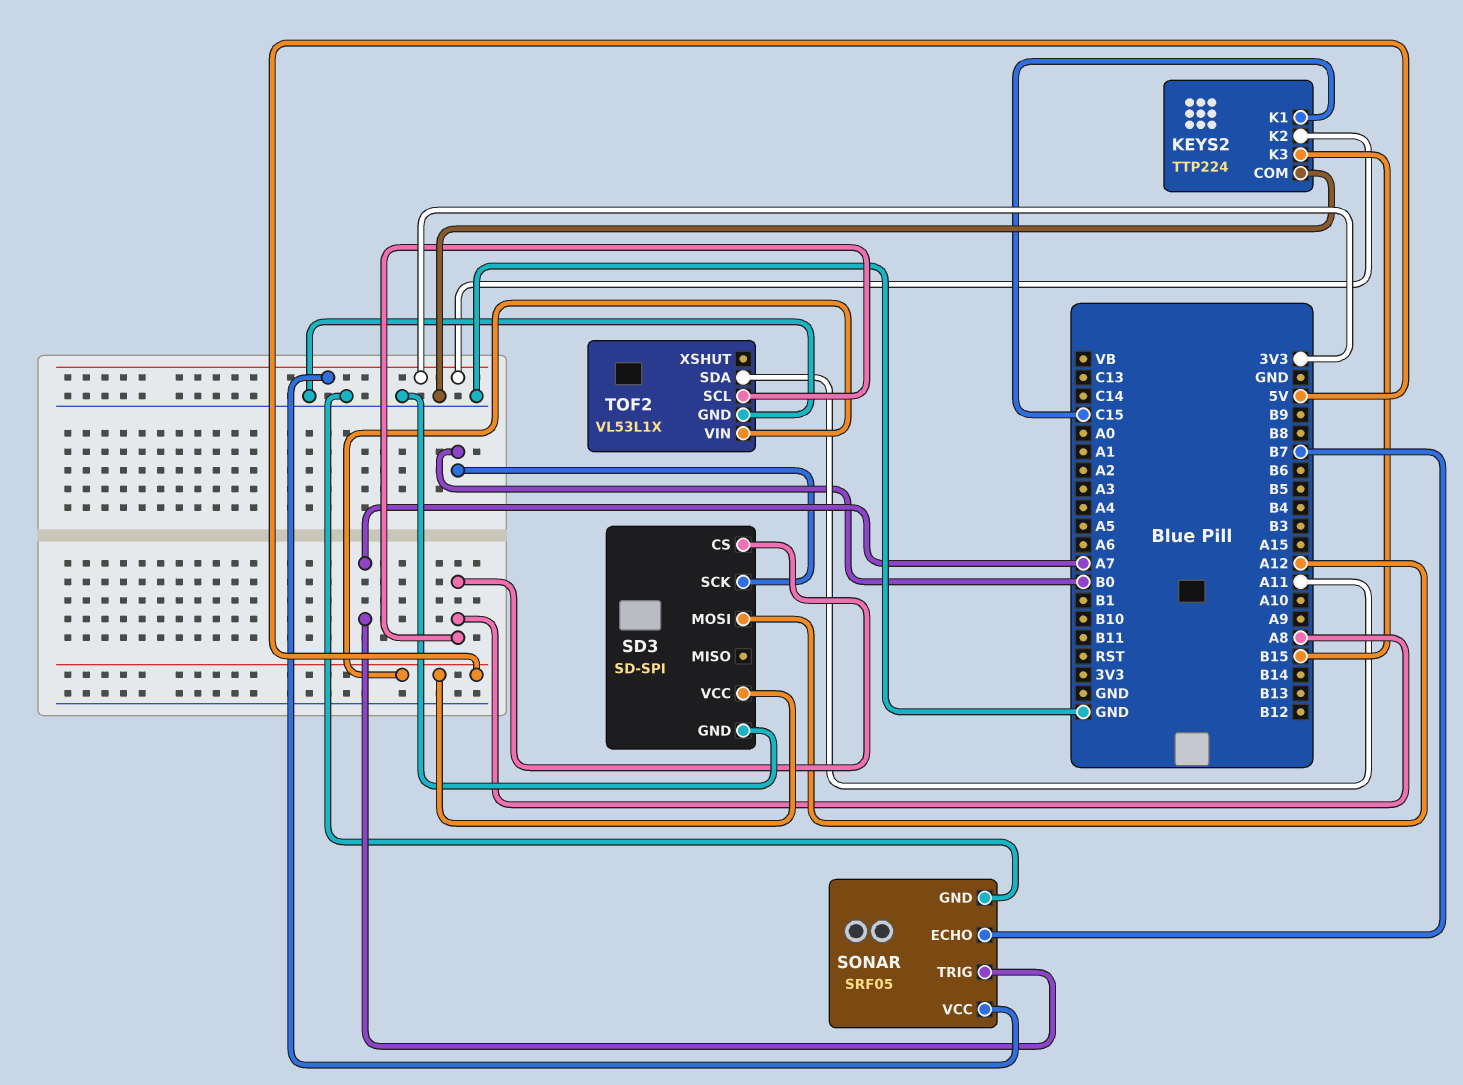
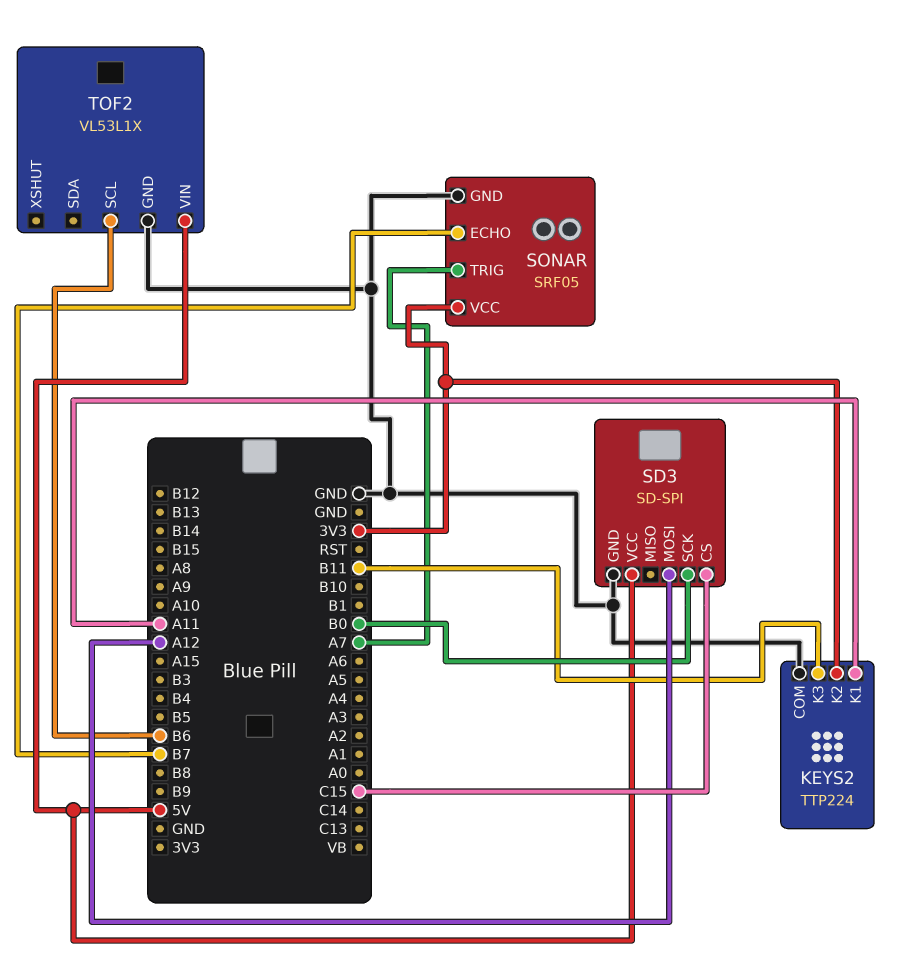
KEYS2 pin K1: C15 -> A11
KEYS2 pin K3: B15 -> B11
SD3 pin CS: A8 -> C15
TOF2 pin SCL: A8 -> B6
TOF2 pin SDA: A11 -> none

